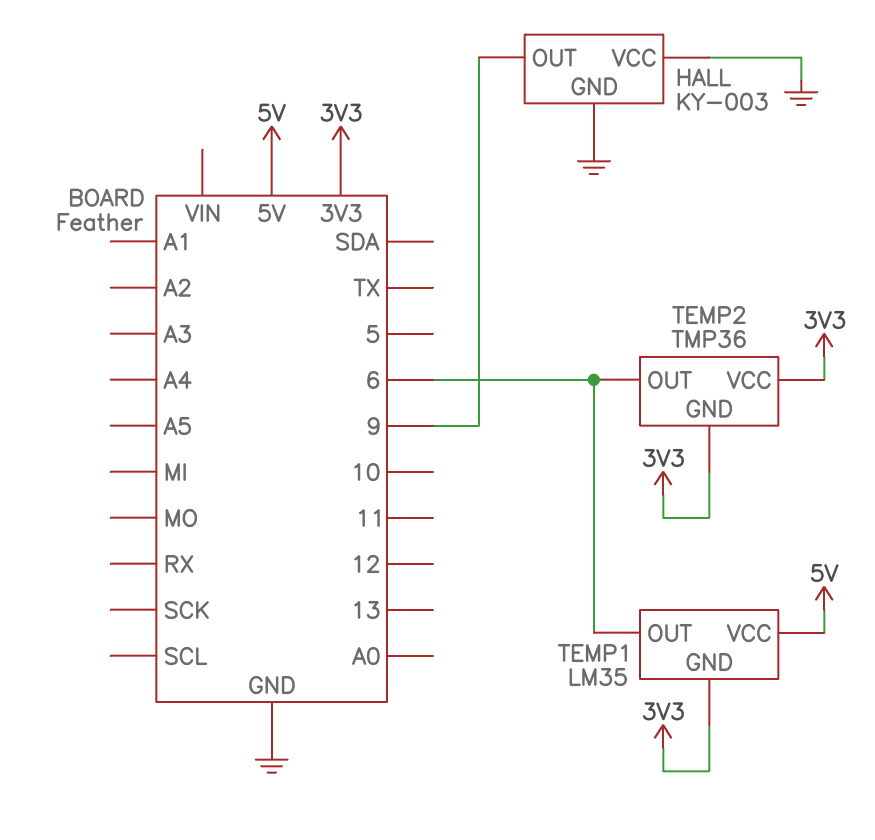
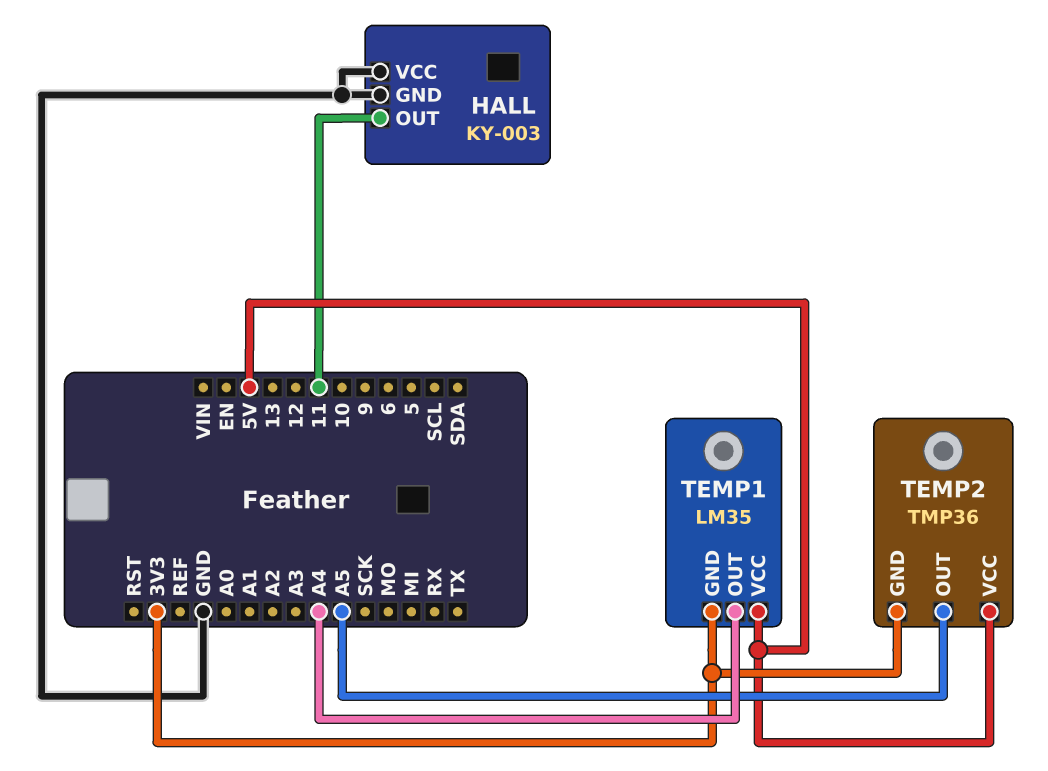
HALL pin OUT: 9 -> 11
TEMP1 pin OUT: 6 -> A4
TEMP2 pin OUT: 6 -> A5
TEMP2 pin VCC: 3V3 -> 5V

